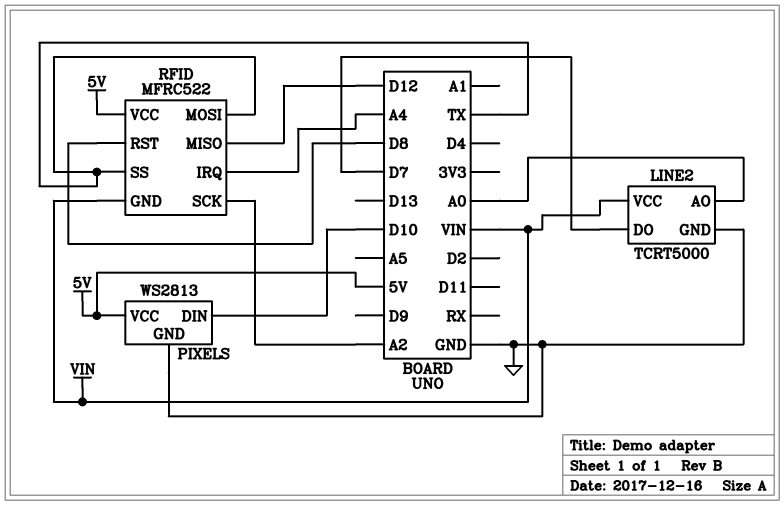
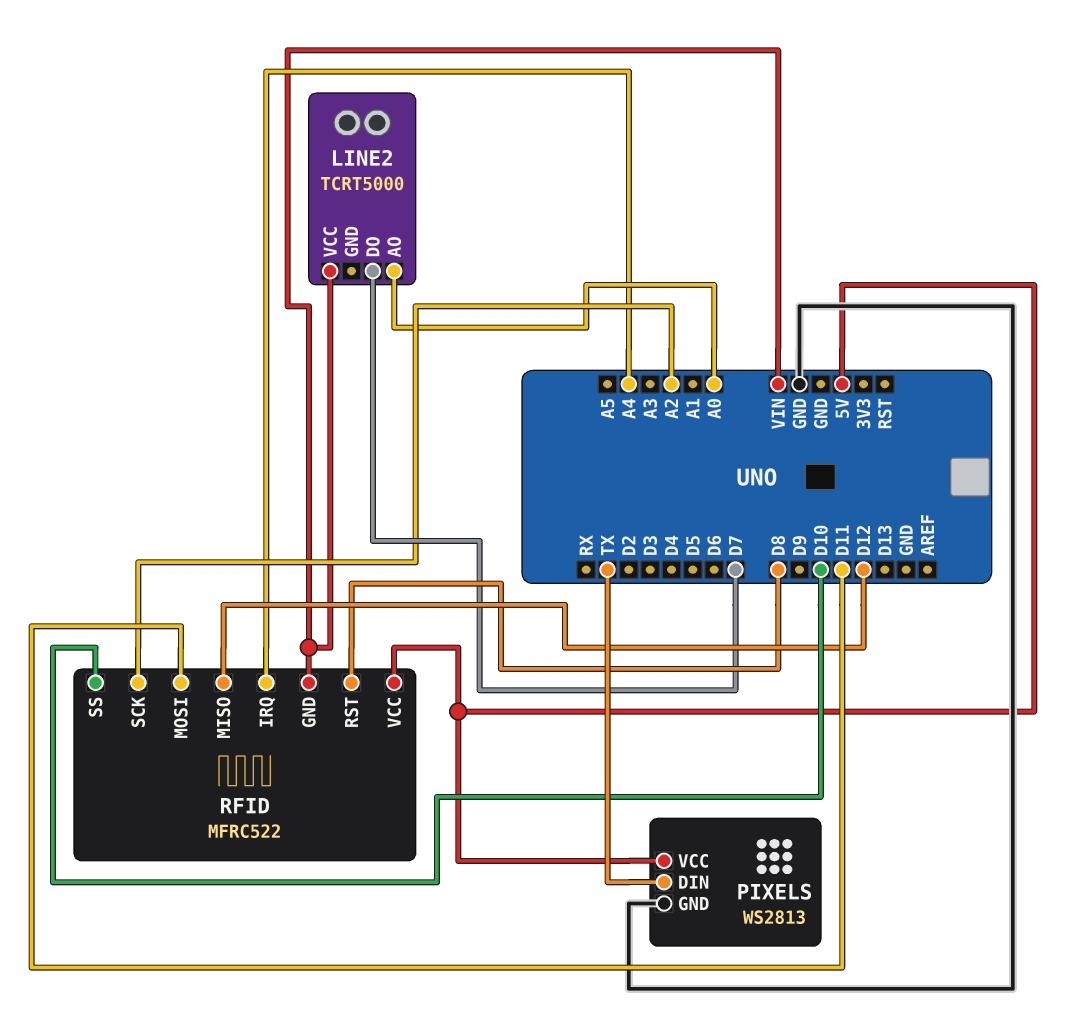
LINE2 pin GND: GND -> none
PIXELS pin DIN: D10 -> TX
RFID pin MOSI: TX -> D11
RFID pin SS: TX -> D10

